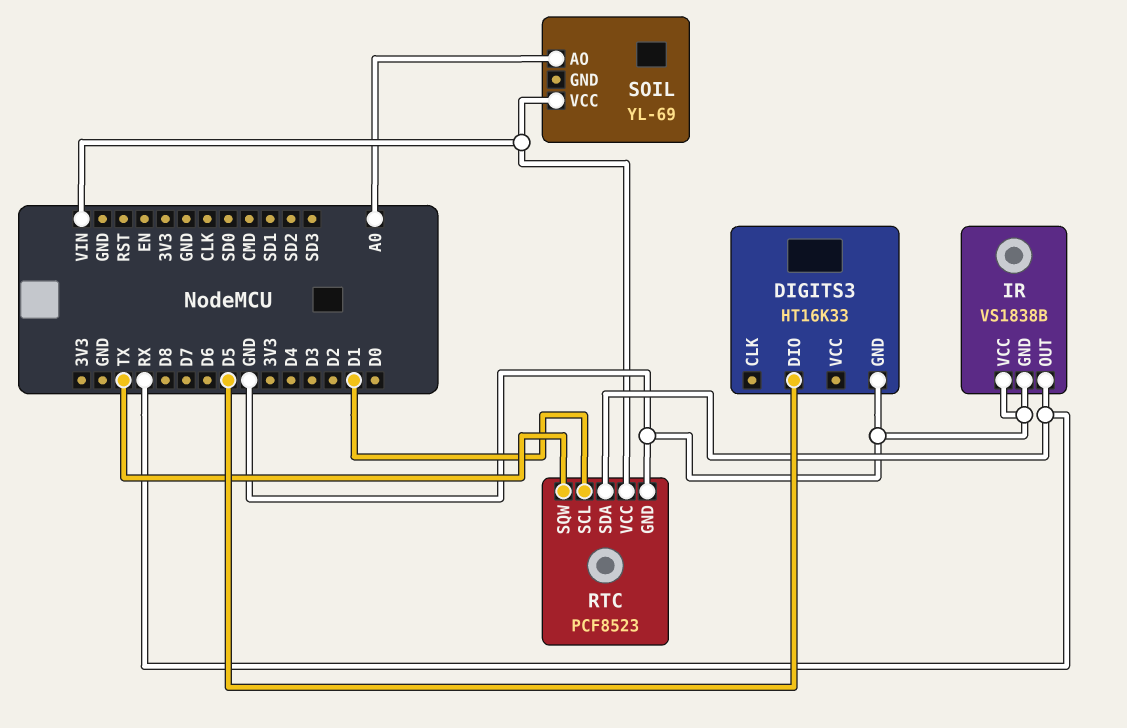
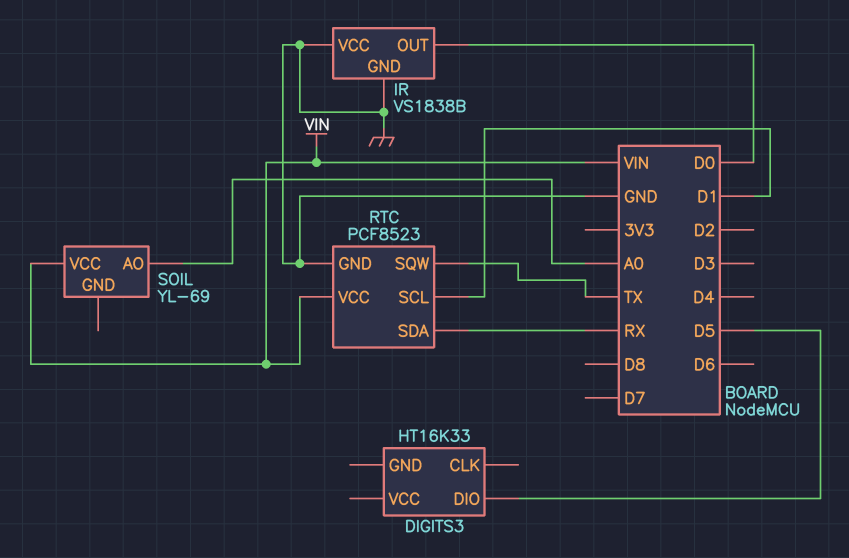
DIGITS3 pin GND: GND -> none
IR pin OUT: RX -> D0

